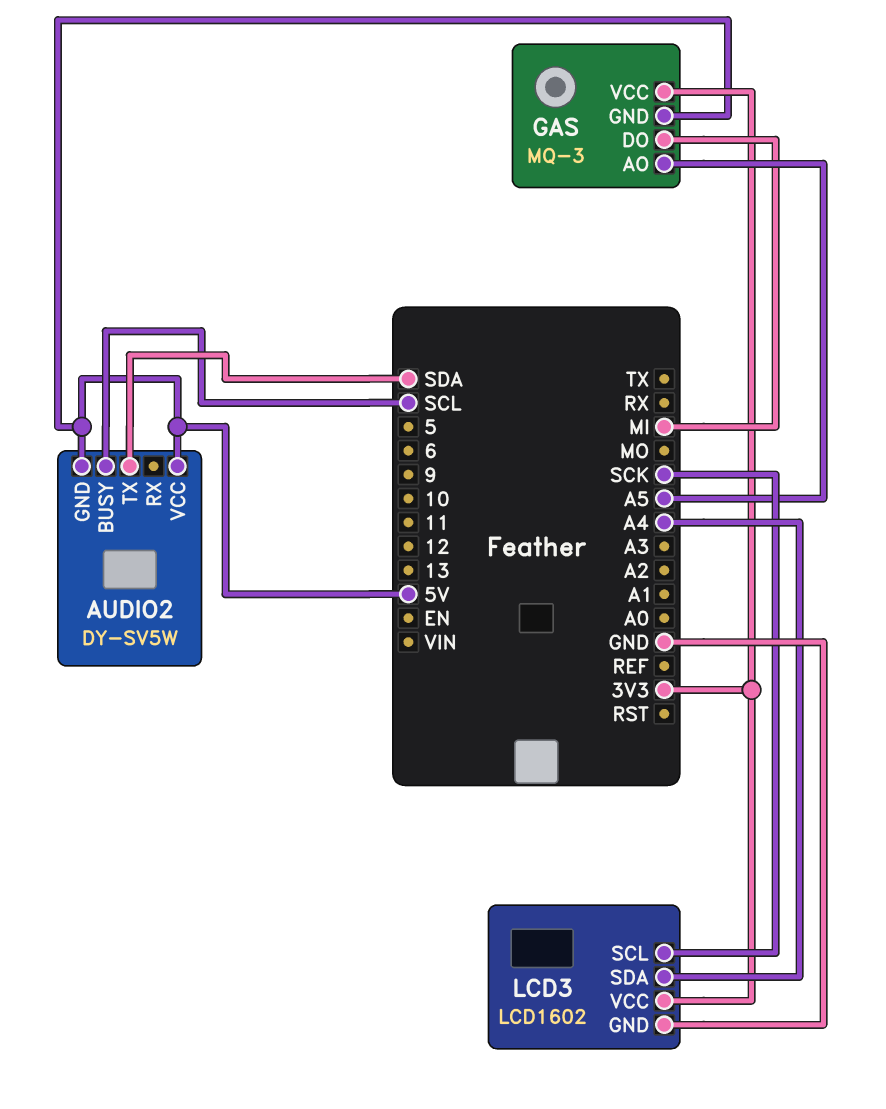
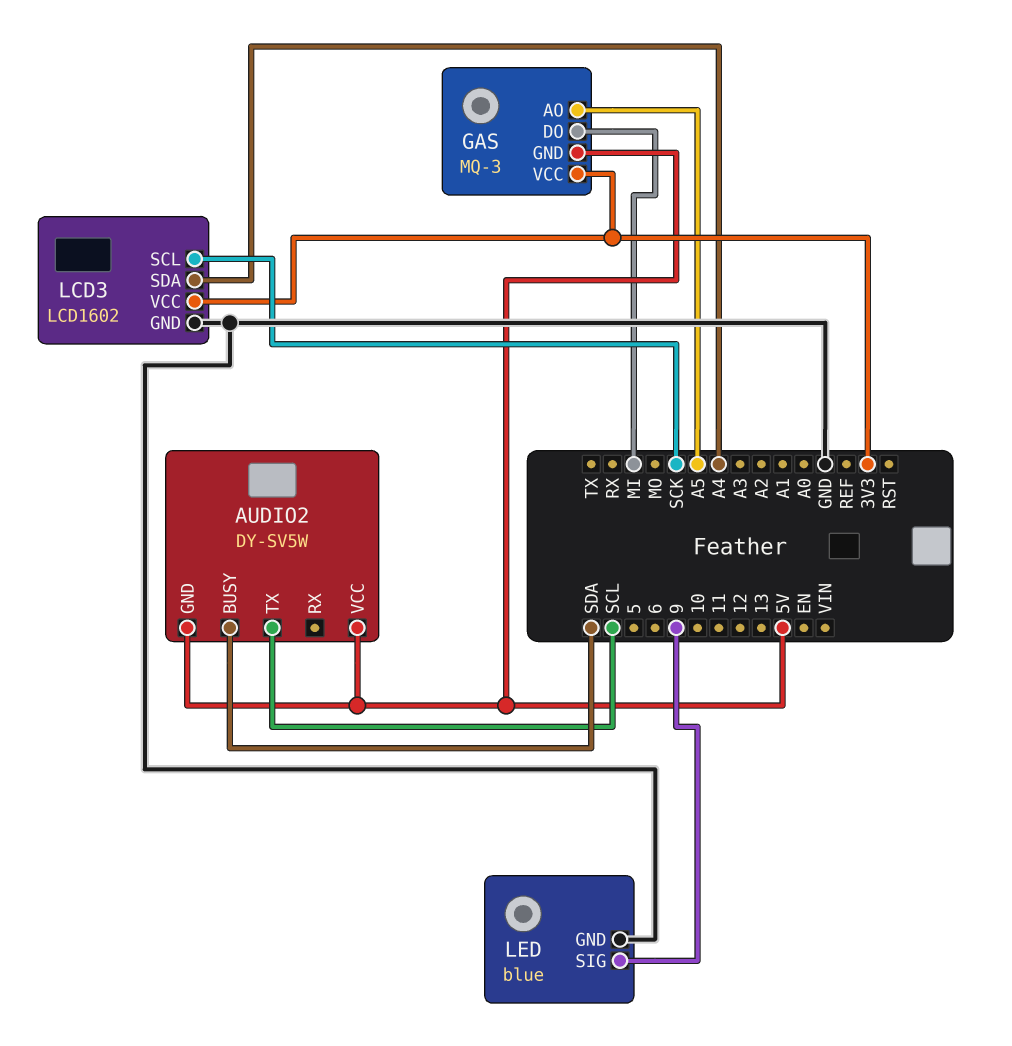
AUDIO2 pin BUSY: SCL -> SDA
AUDIO2 pin TX: SDA -> SCL
LED: none -> blue
LED pin GND: none -> GND
LED pin SIG: none -> 9

